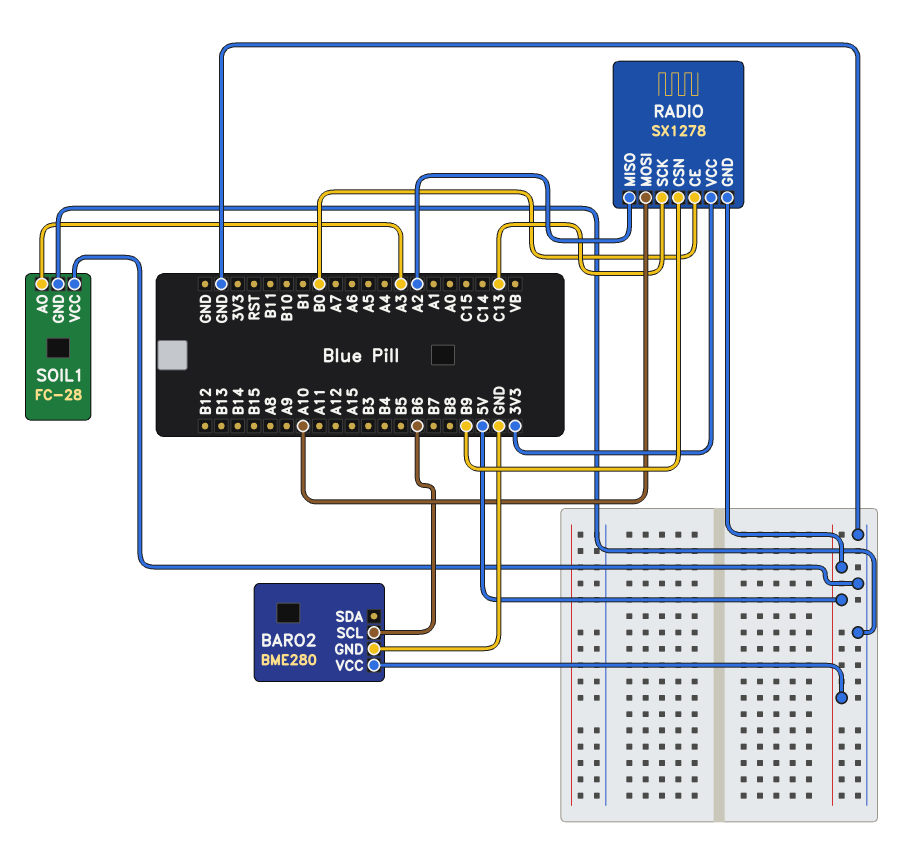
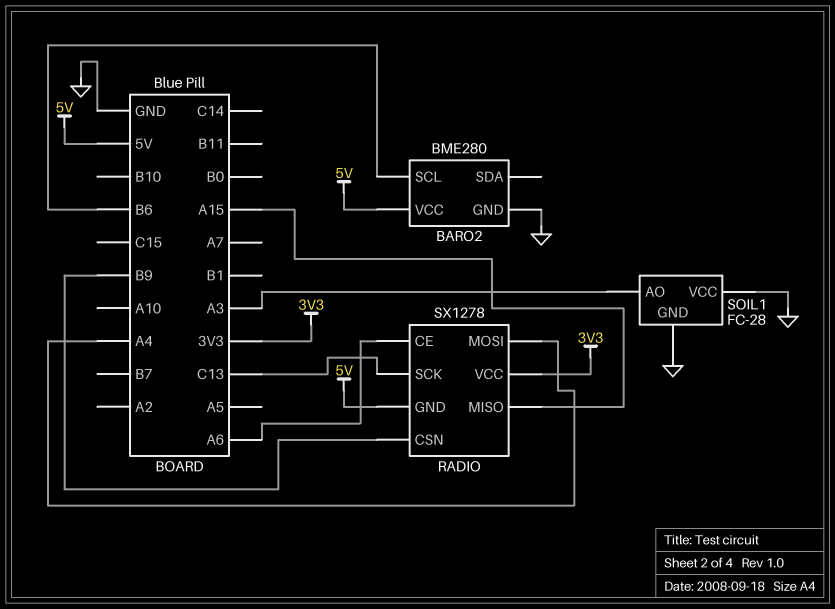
RADIO pin CE: B0 -> A6
RADIO pin MISO: A2 -> A15
RADIO pin MOSI: A10 -> A4

